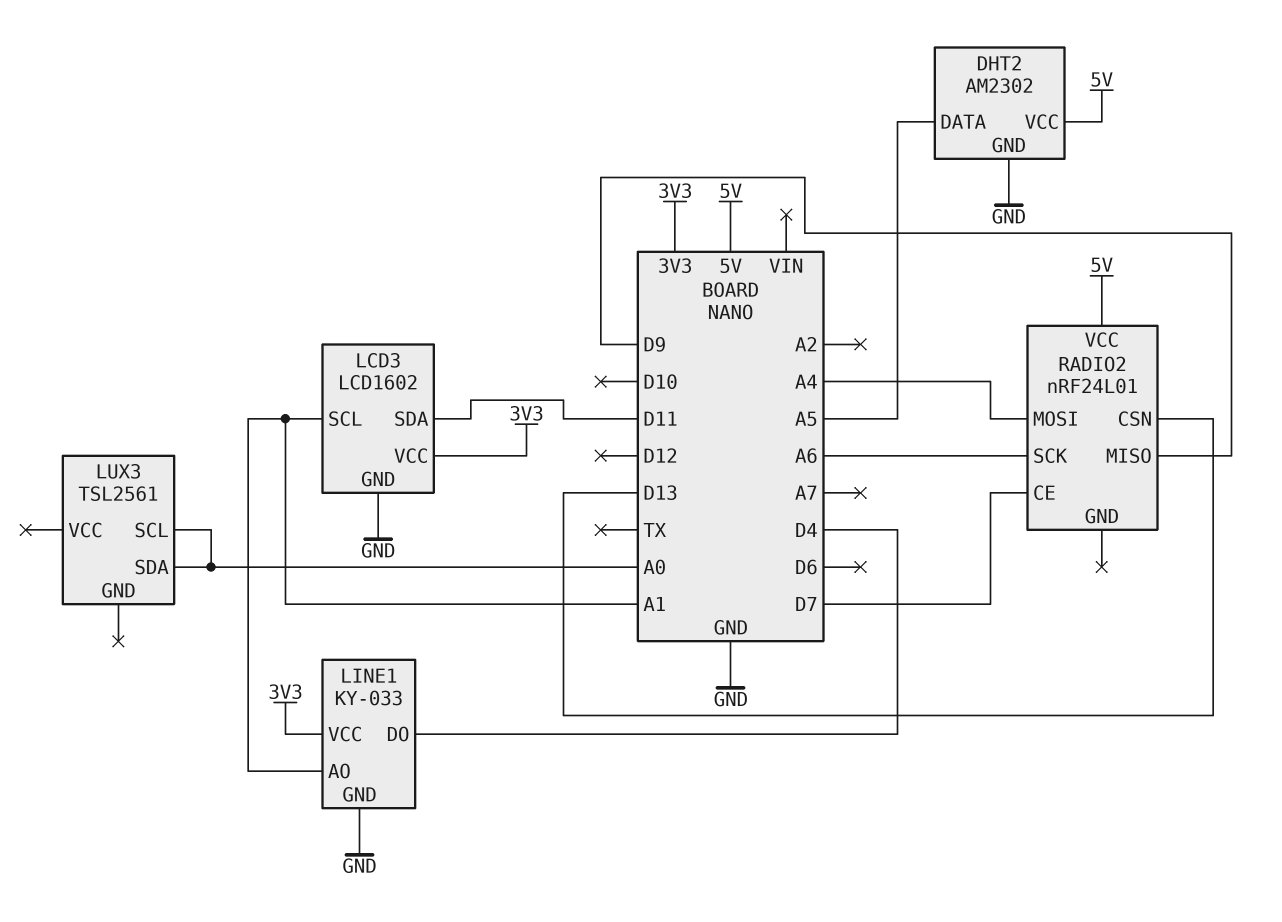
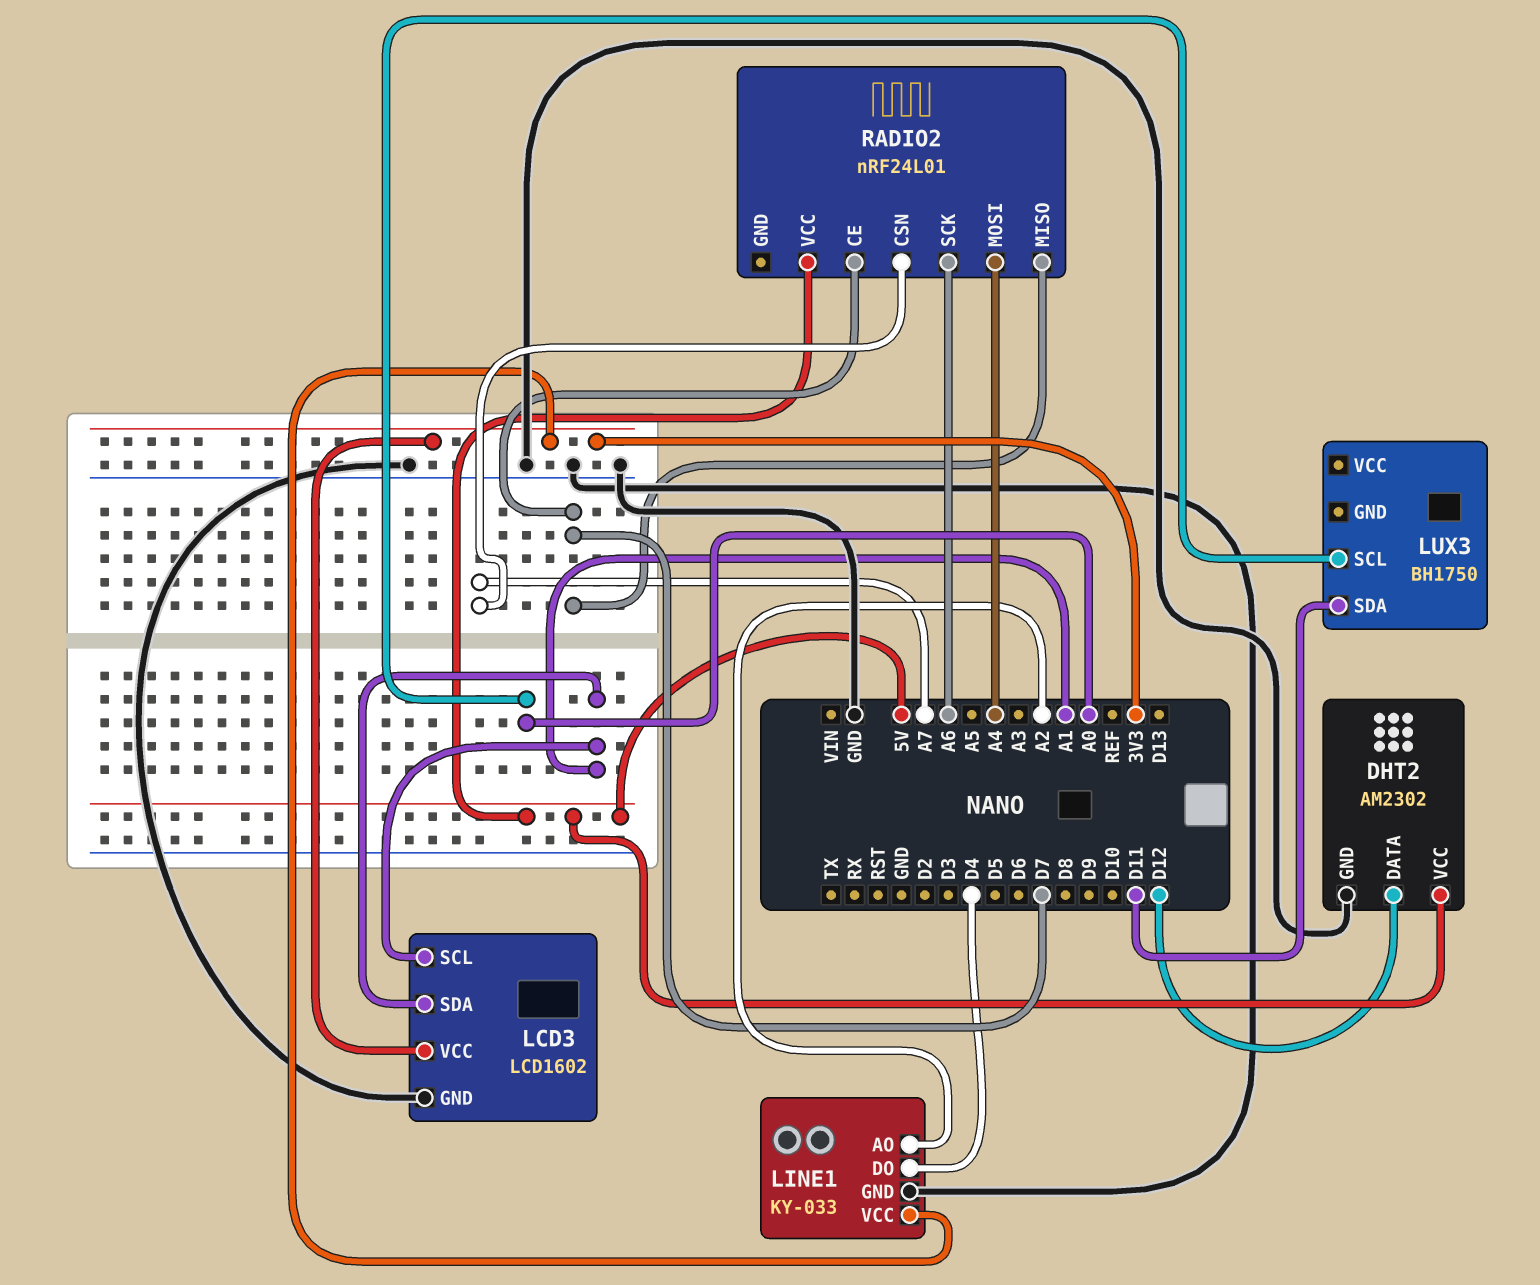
DHT2 pin DATA: A5 -> D12
LCD3 pin SDA: D11 -> A1
LINE1 pin AO: A1 -> A2
LUX3: TSL2561 -> BH1750
LUX3 pin SDA: A0 -> D11
RADIO2 pin CSN: D13 -> A7
RADIO2 pin MISO: D9 -> D7

